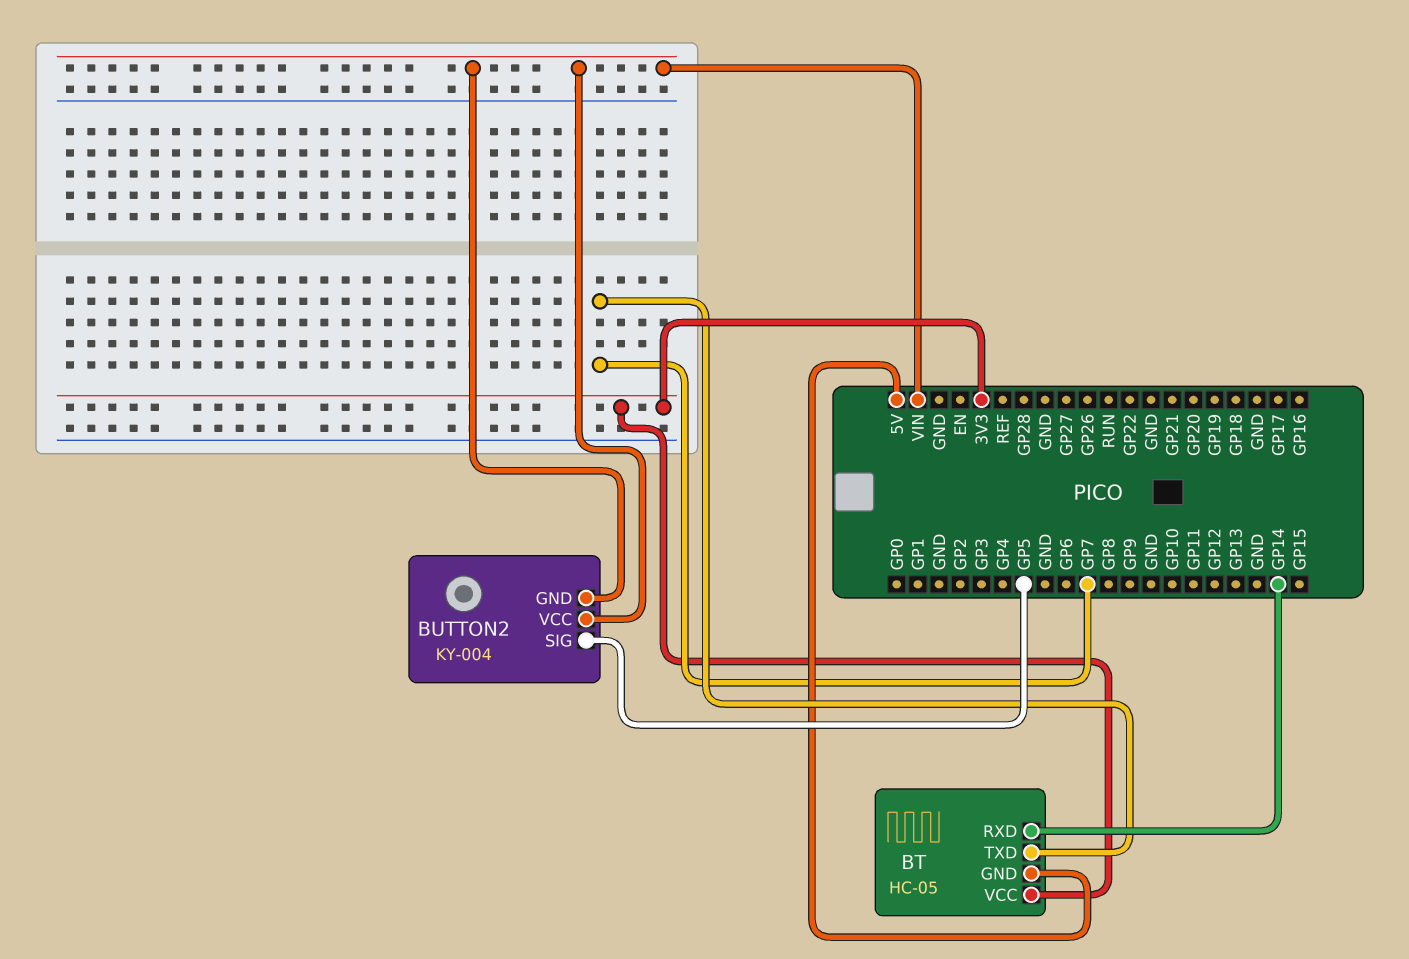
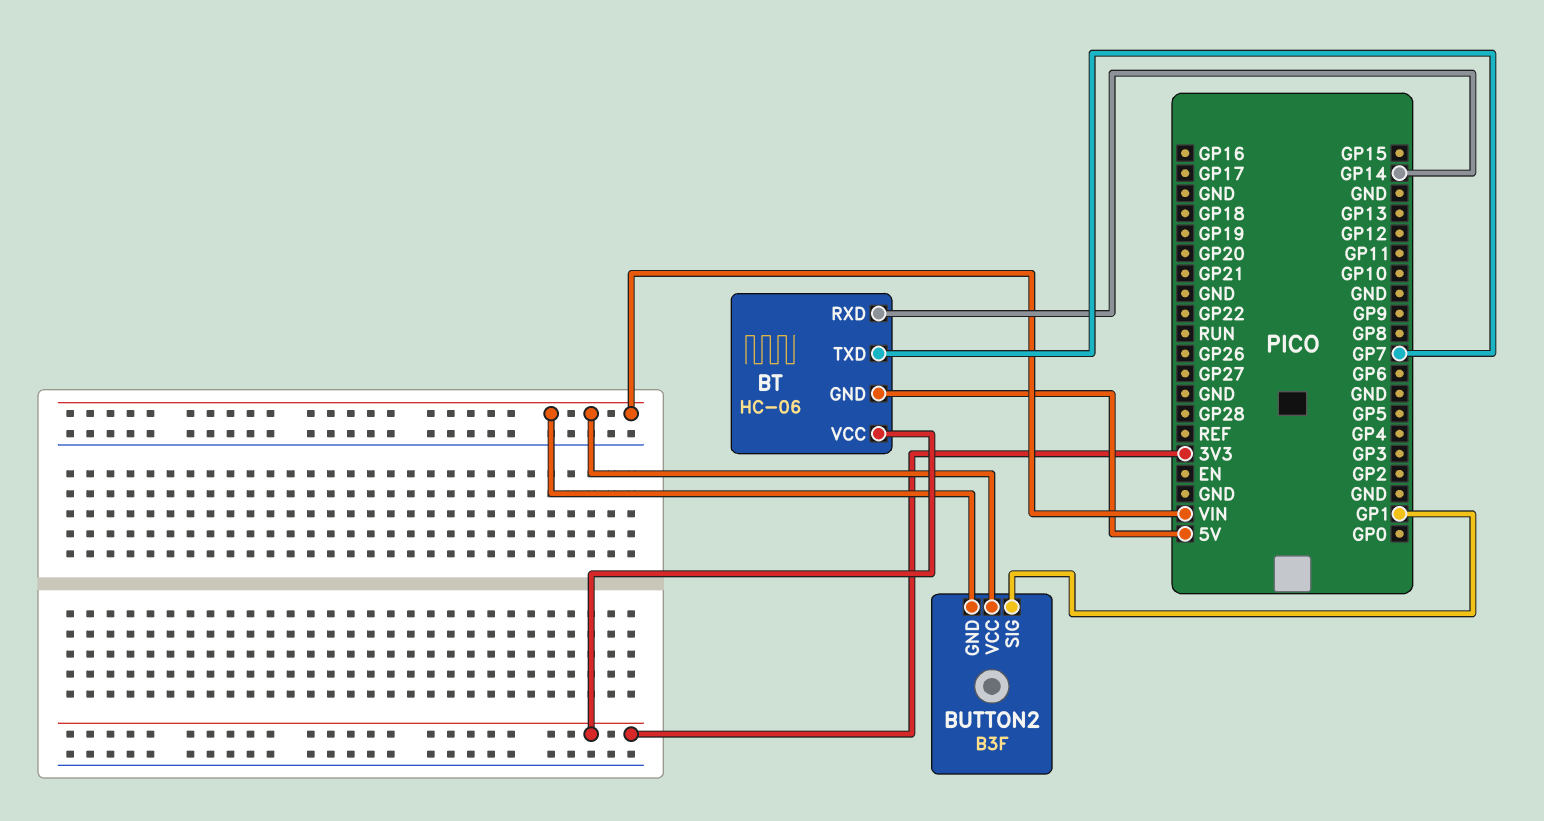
BT: HC-05 -> HC-06
BUTTON2: KY-004 -> B3F
BUTTON2 pin SIG: GP5 -> GP1

